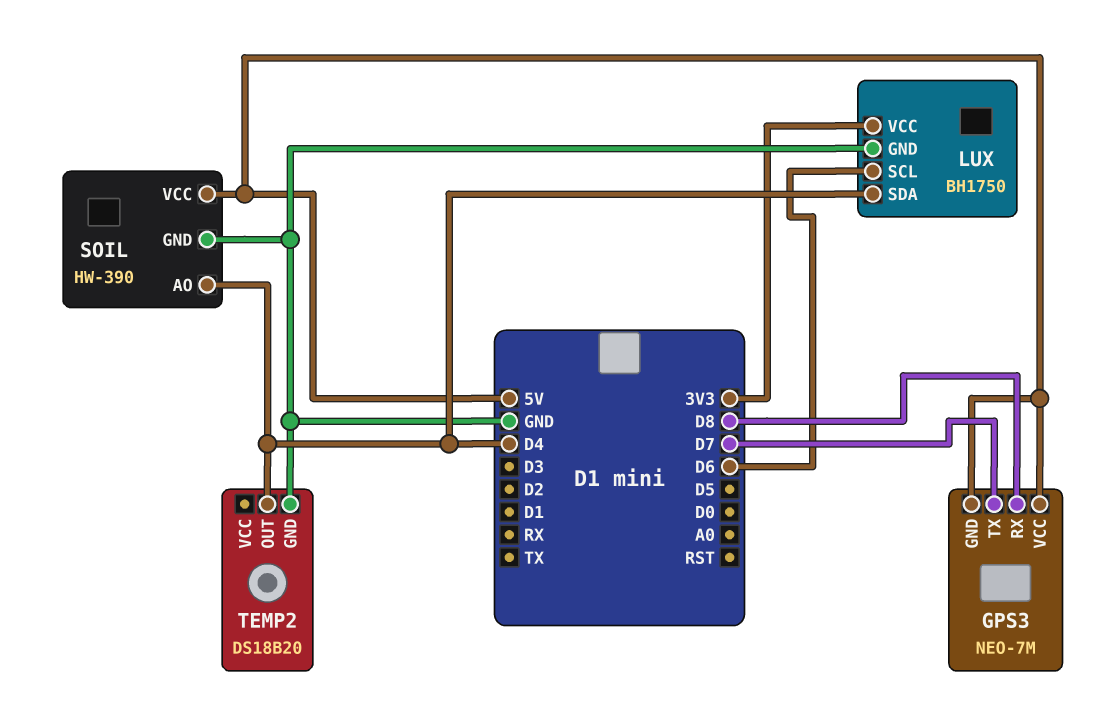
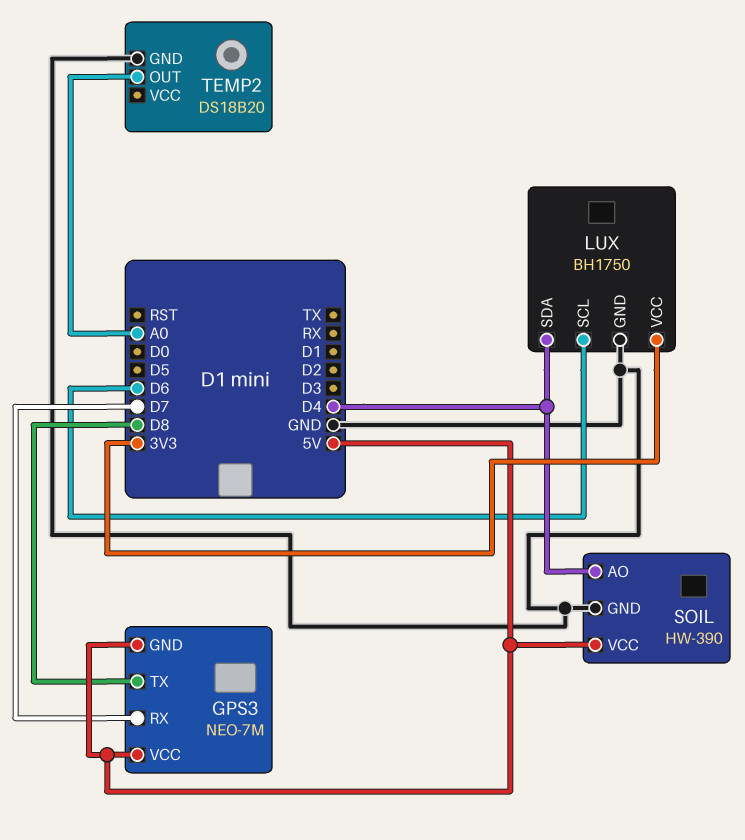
GPS3 pin RX: D8 -> D7
GPS3 pin TX: D7 -> D8
TEMP2 pin OUT: D4 -> A0

